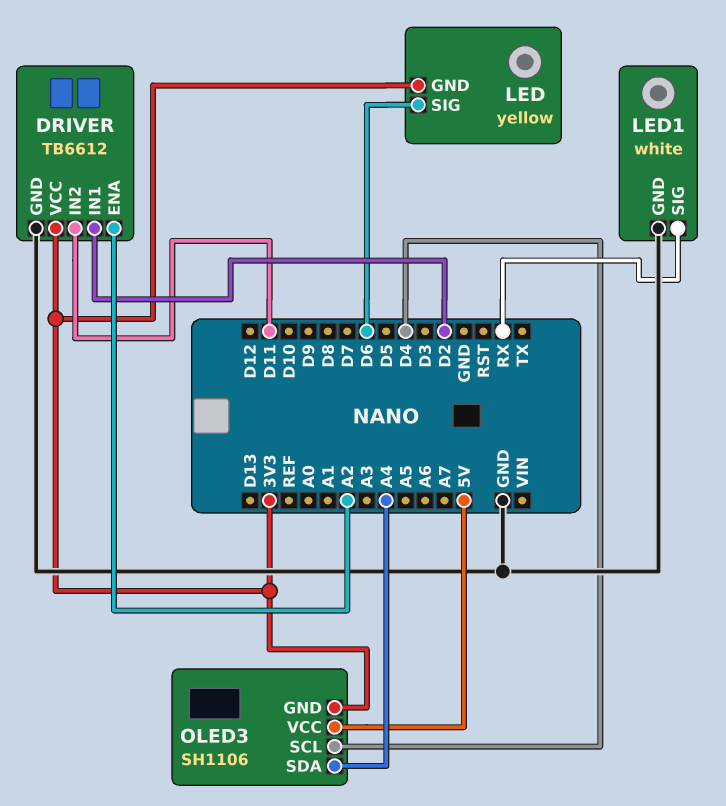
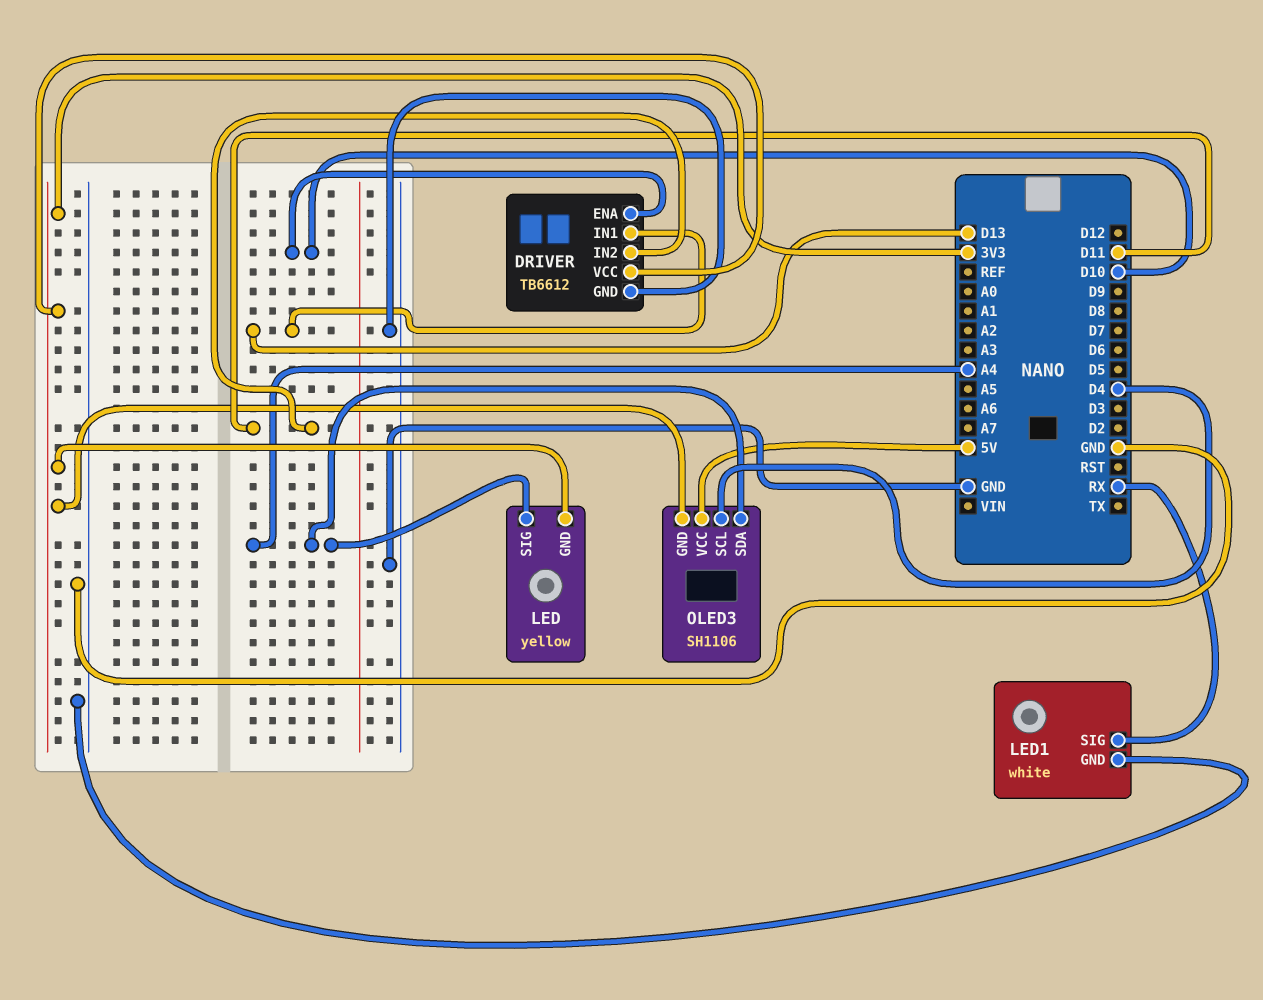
DRIVER pin ENA: A2 -> D10
DRIVER pin IN1: D2 -> D13
LED pin SIG: D6 -> A4

